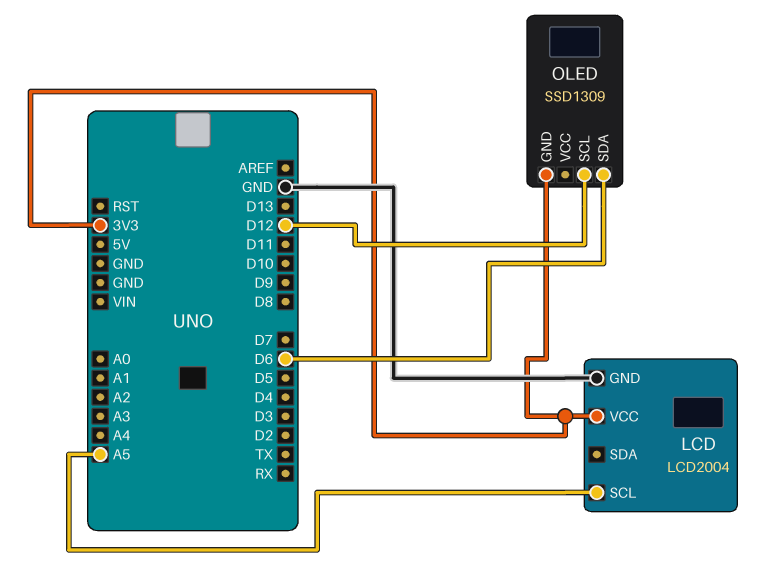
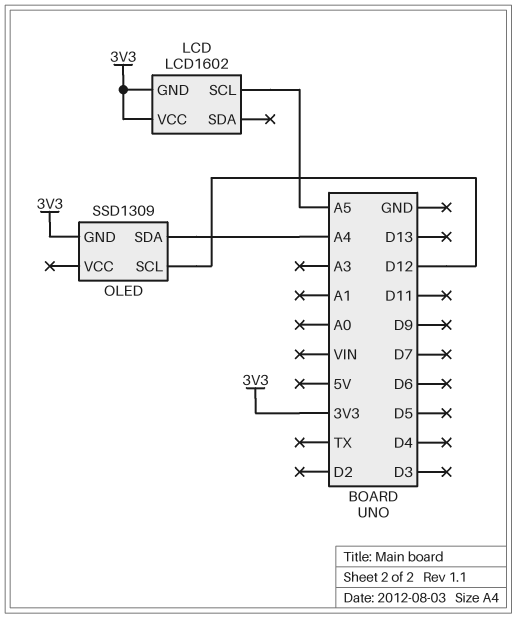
LCD: LCD2004 -> LCD1602
LCD pin GND: GND -> 3V3
OLED pin SDA: D6 -> A4

